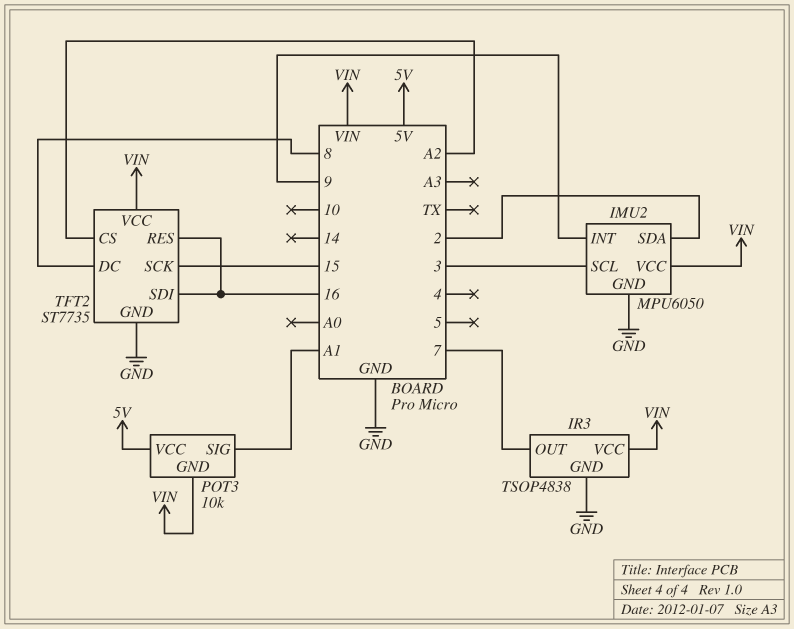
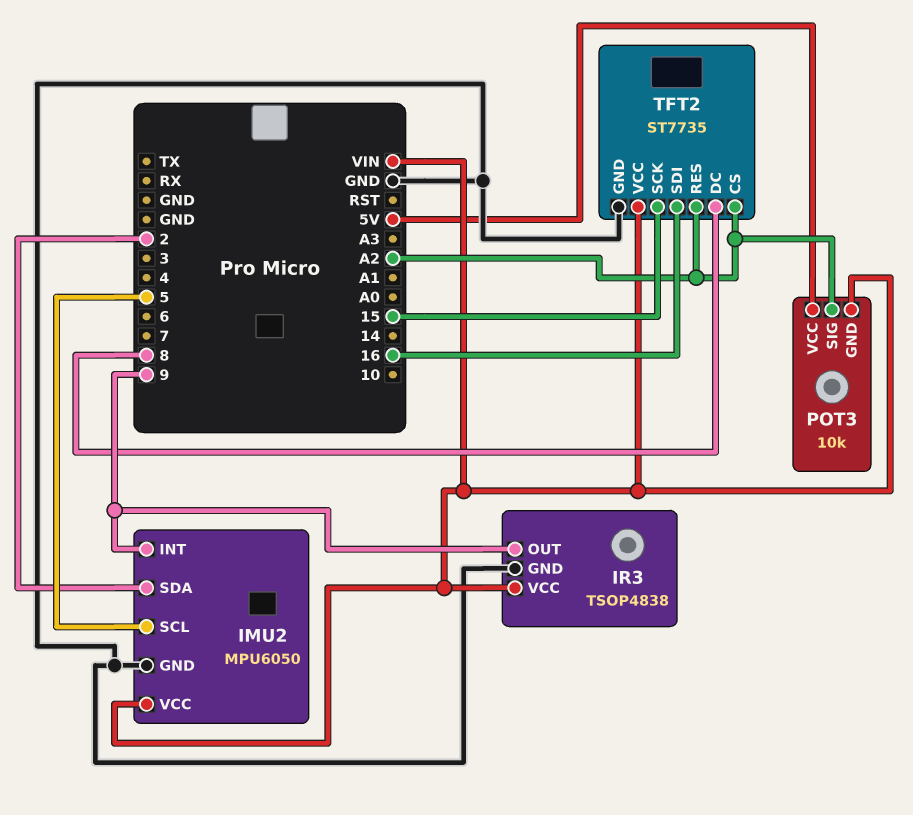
IMU2 pin SCL: 3 -> 5
IR3 pin OUT: 7 -> 9
POT3 pin SIG: A1 -> A2
TFT2 pin RES: 16 -> A2

